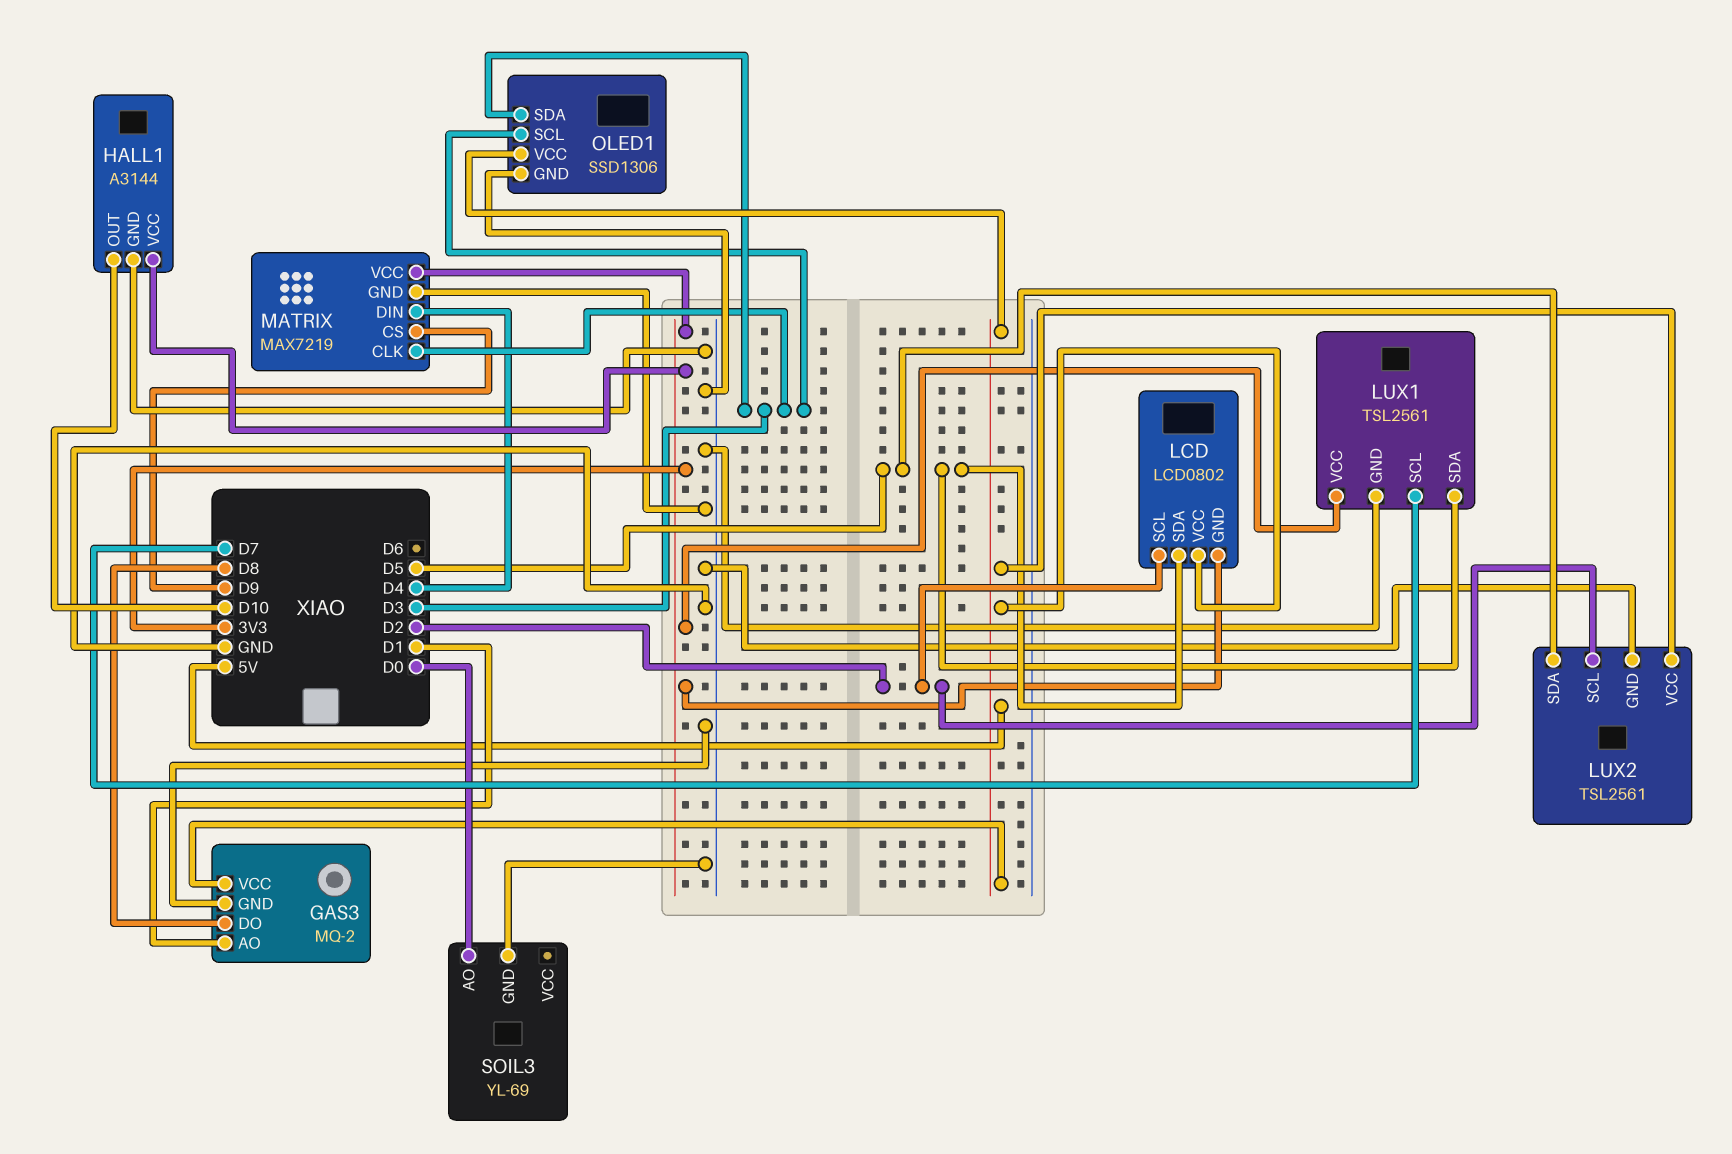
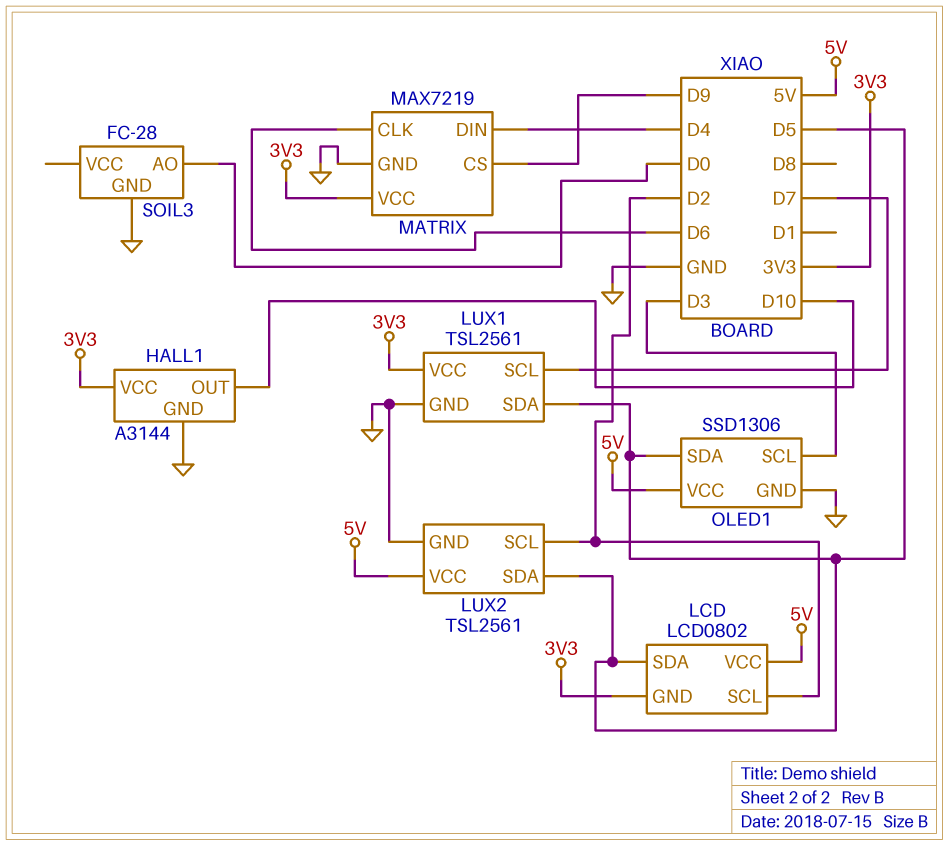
GAS3: MQ-2 -> none
GAS3 pin AO: D1 -> none
GAS3 pin DO: D8 -> none
GAS3 pin GND: GND -> none
GAS3 pin VCC: 5V -> none
MATRIX pin CLK: D3 -> D6
OLED1 pin SDA: D3 -> D5
SOIL3: YL-69 -> FC-28

